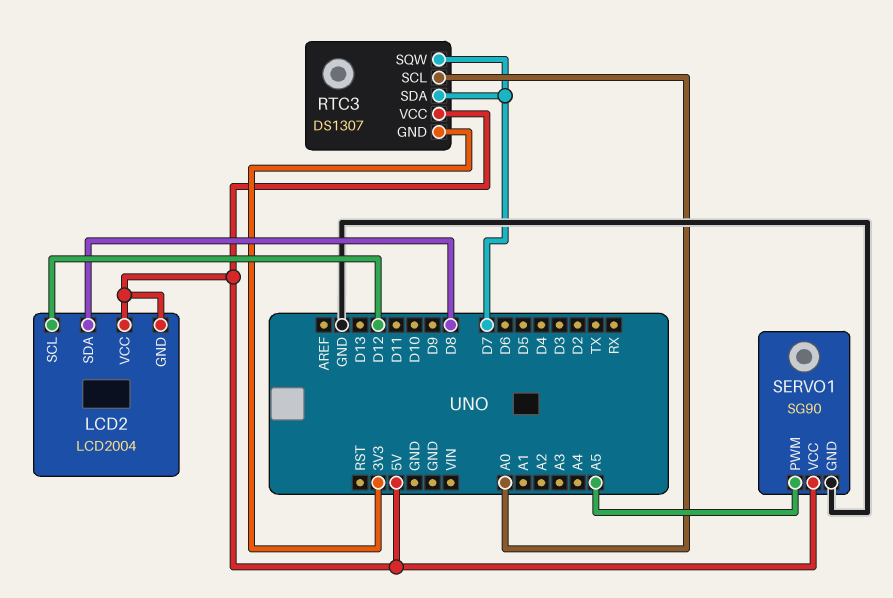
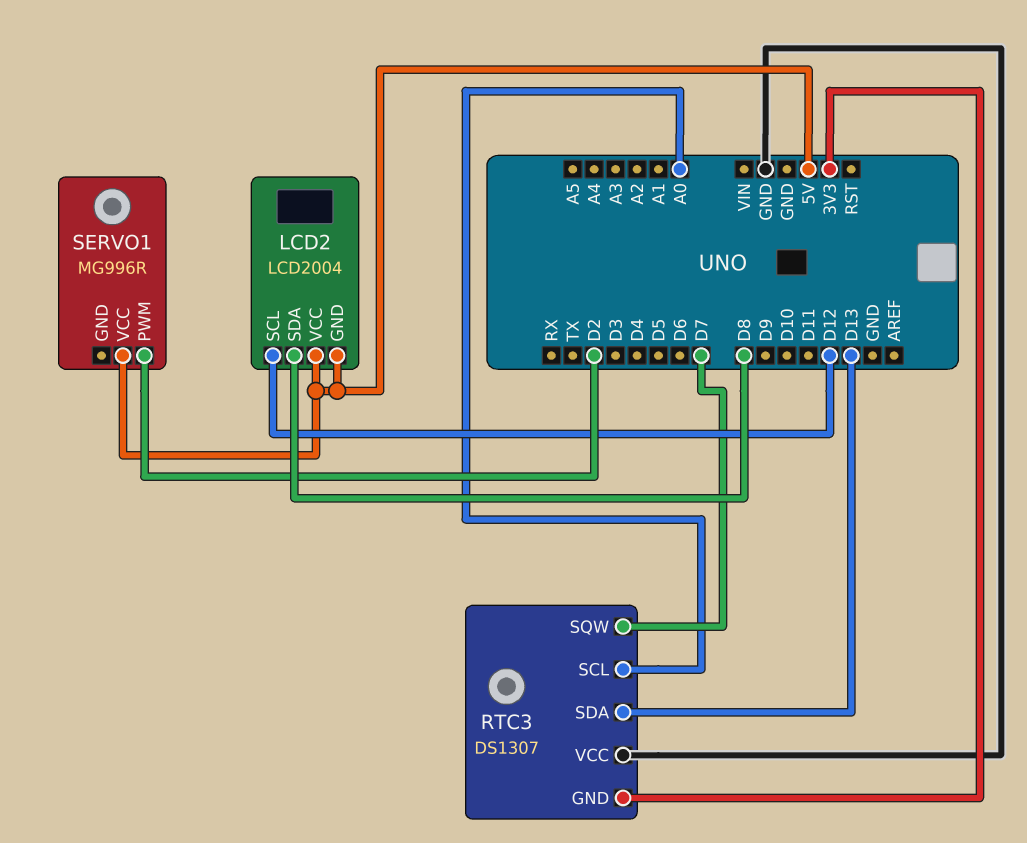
RTC3 pin SDA: D7 -> D13
RTC3 pin VCC: 5V -> GND
SERVO1: SG90 -> MG996R
SERVO1 pin GND: GND -> none
SERVO1 pin PWM: A5 -> D2

